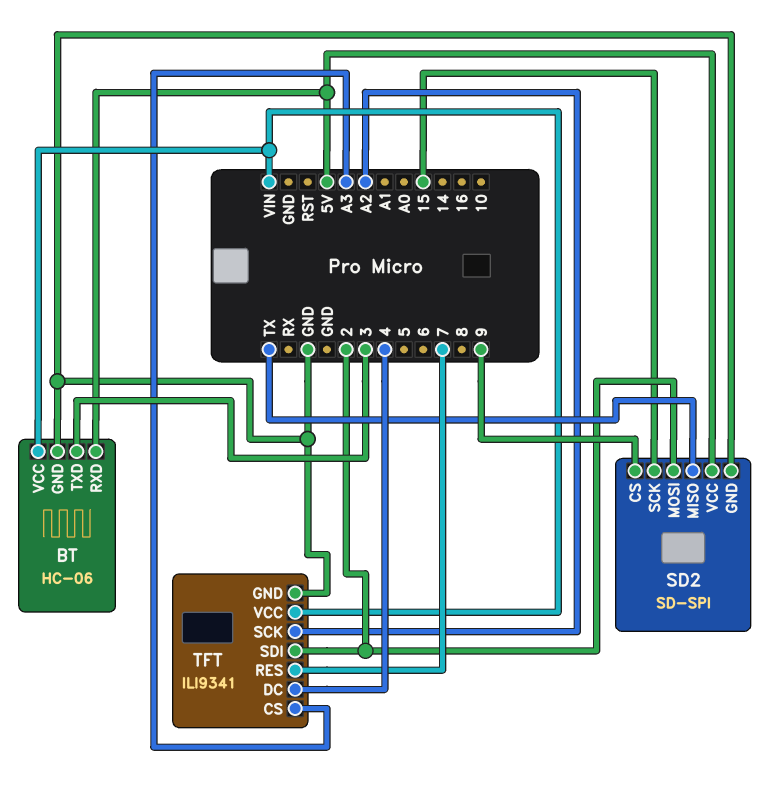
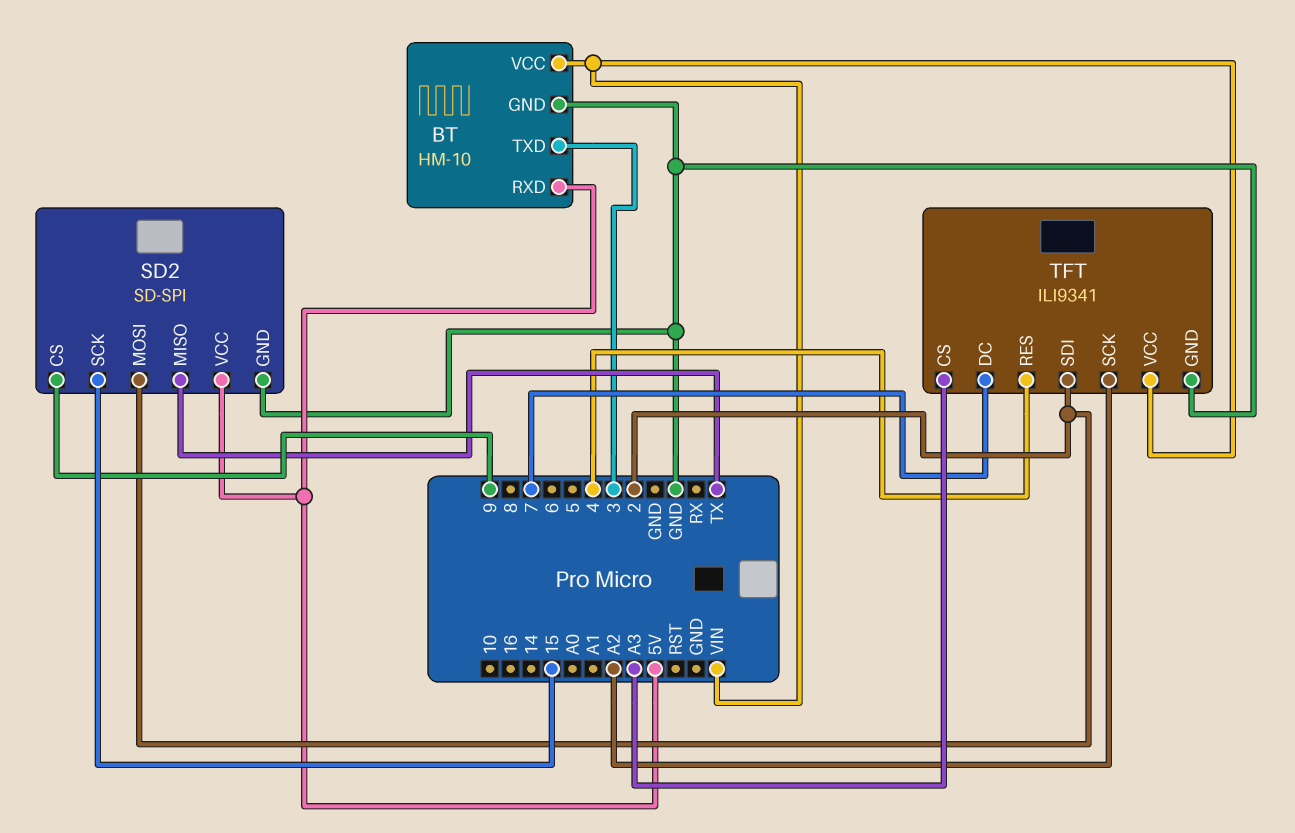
BT: HC-06 -> HM-10
TFT pin DC: 4 -> 7
TFT pin RES: 7 -> 4

